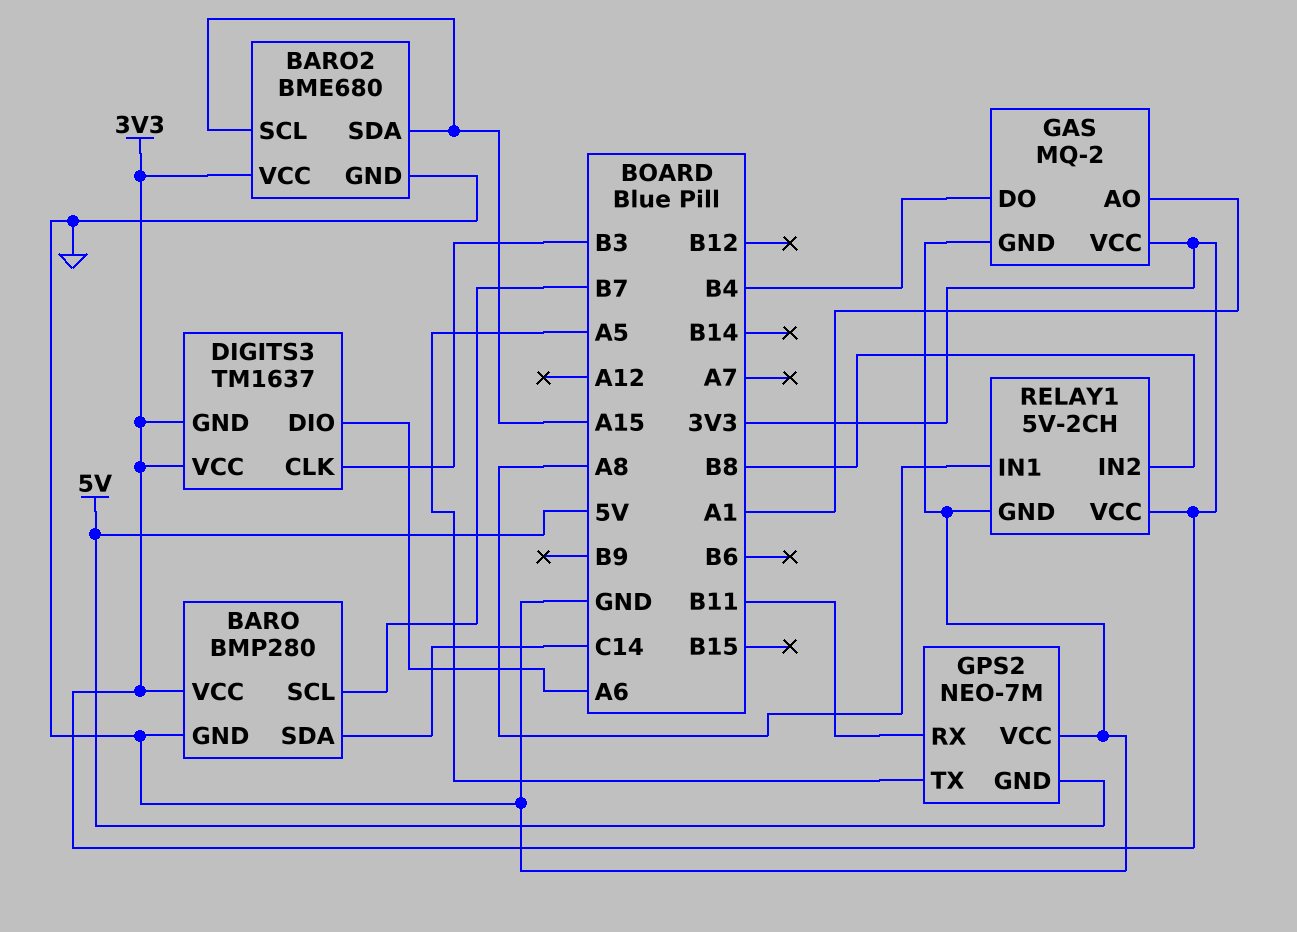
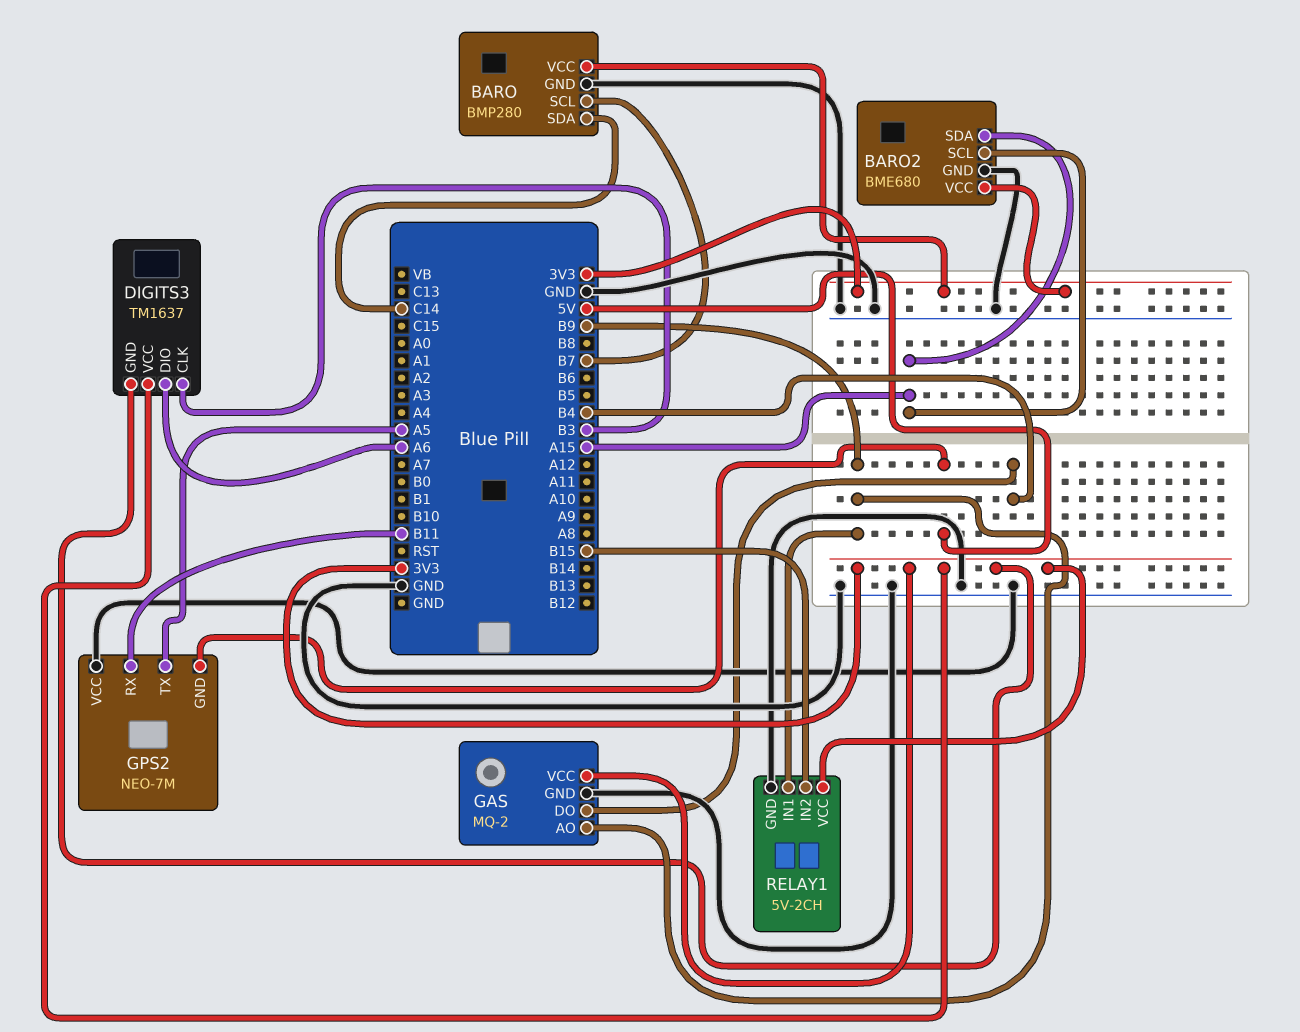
GAS pin AO: A1 -> B9
RELAY1 pin IN1: A8 -> B9
RELAY1 pin IN2: B8 -> B15

